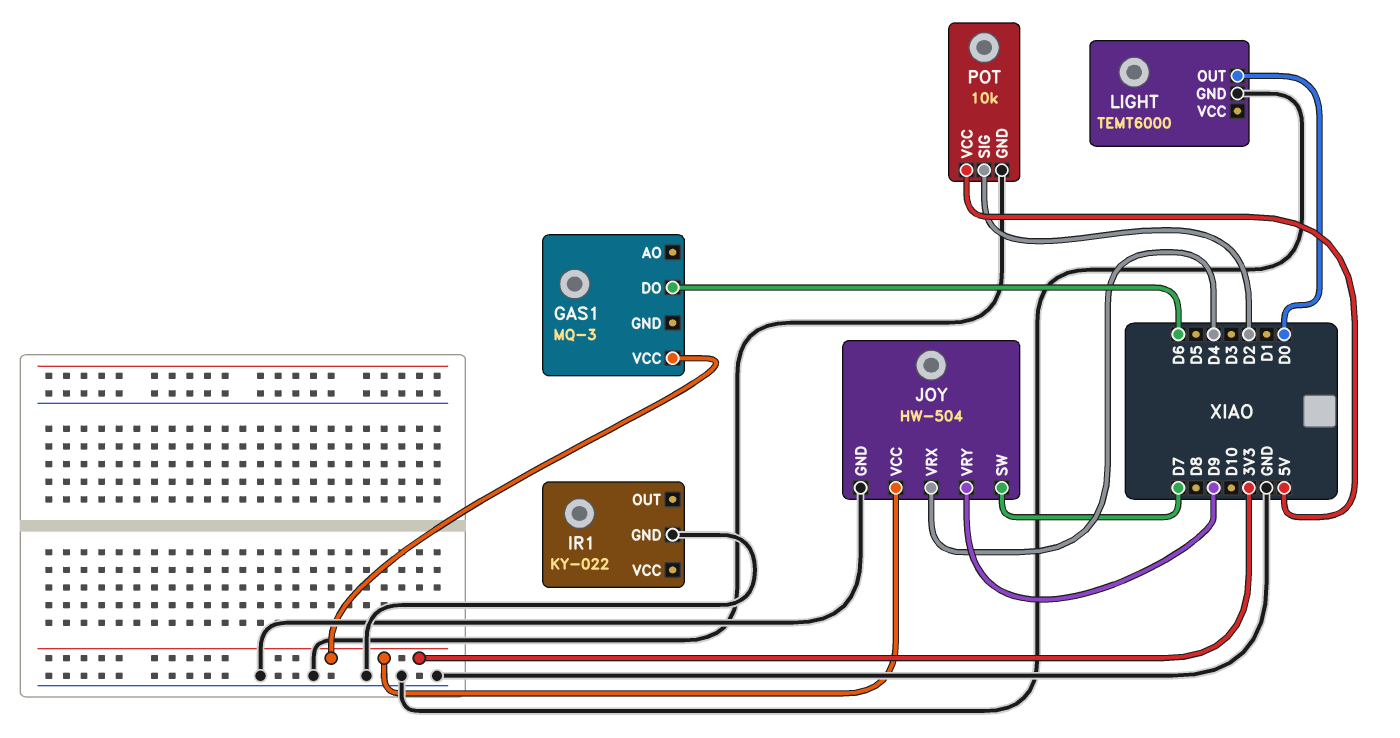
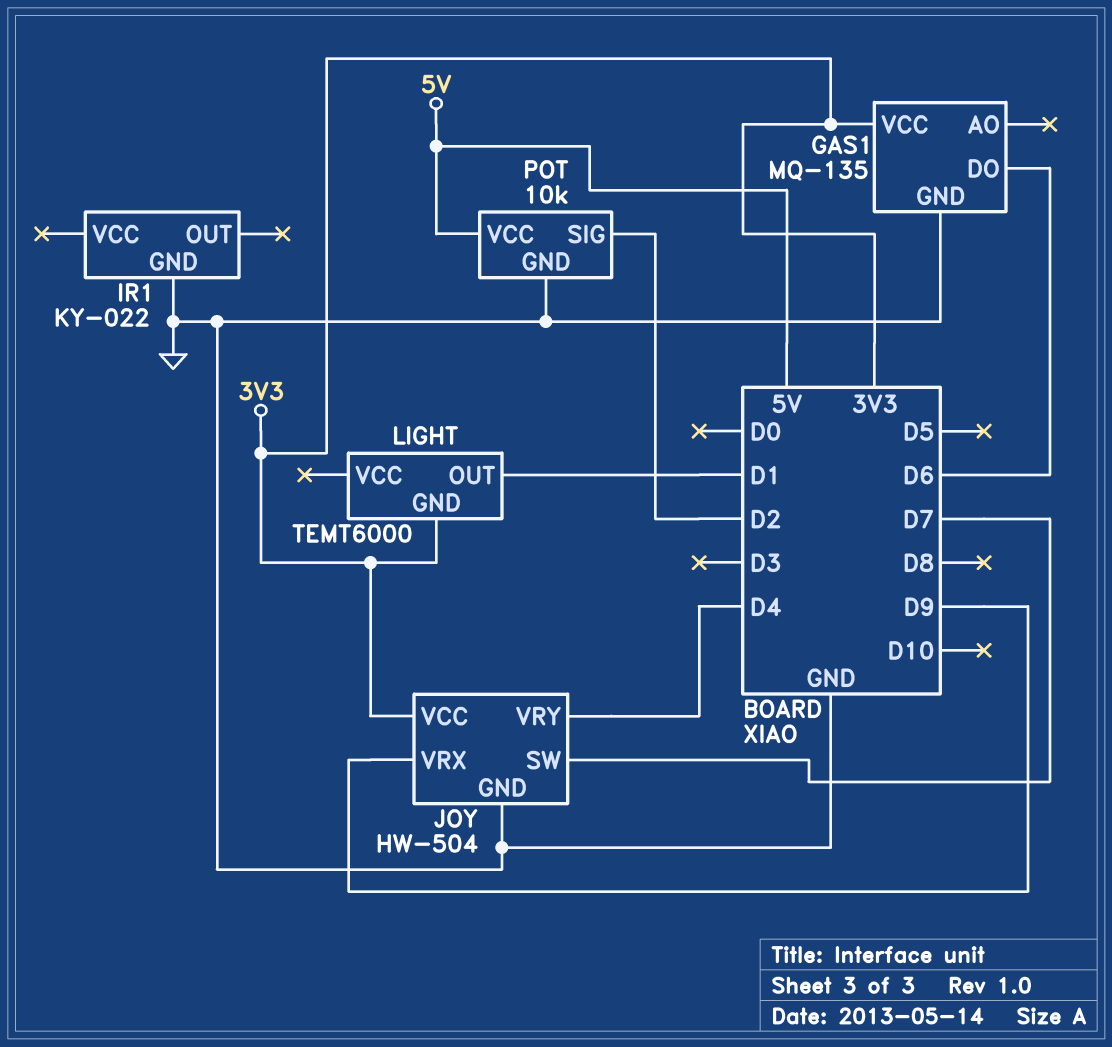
GAS1: MQ-3 -> MQ-135
GAS1 pin GND: none -> GND
JOY pin VRX: D4 -> D9
JOY pin VRY: D9 -> D4
LIGHT pin GND: GND -> 3V3
LIGHT pin OUT: D0 -> D1

